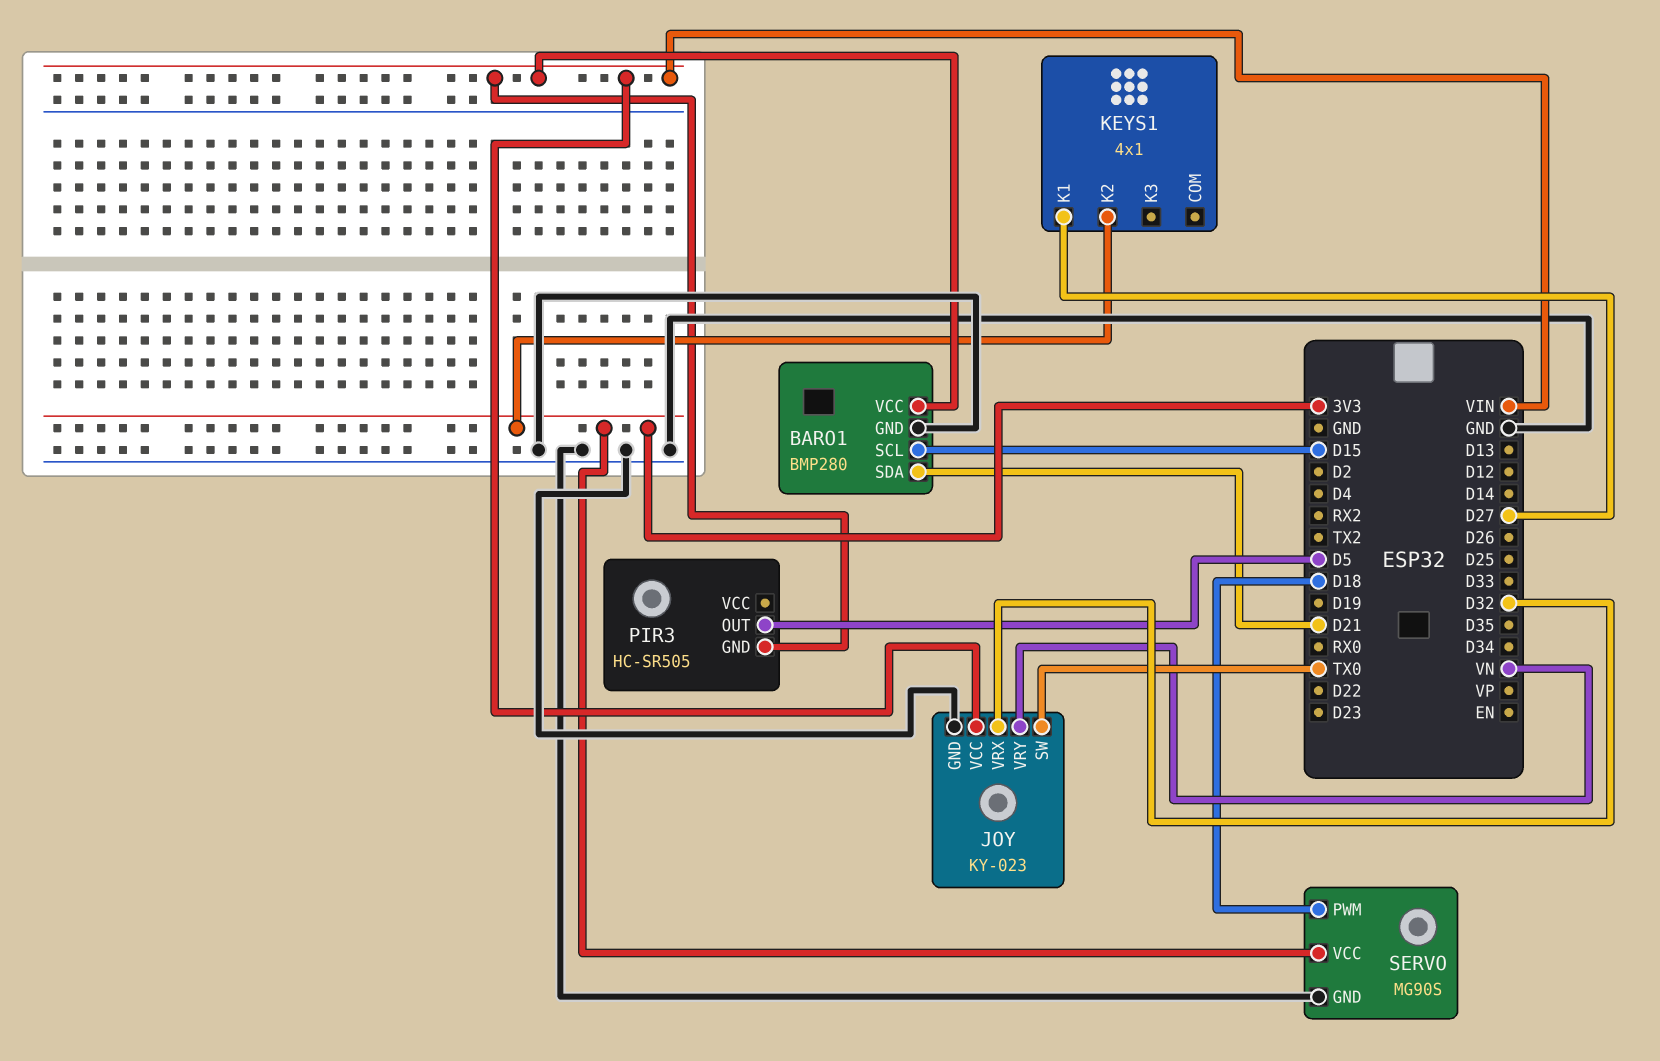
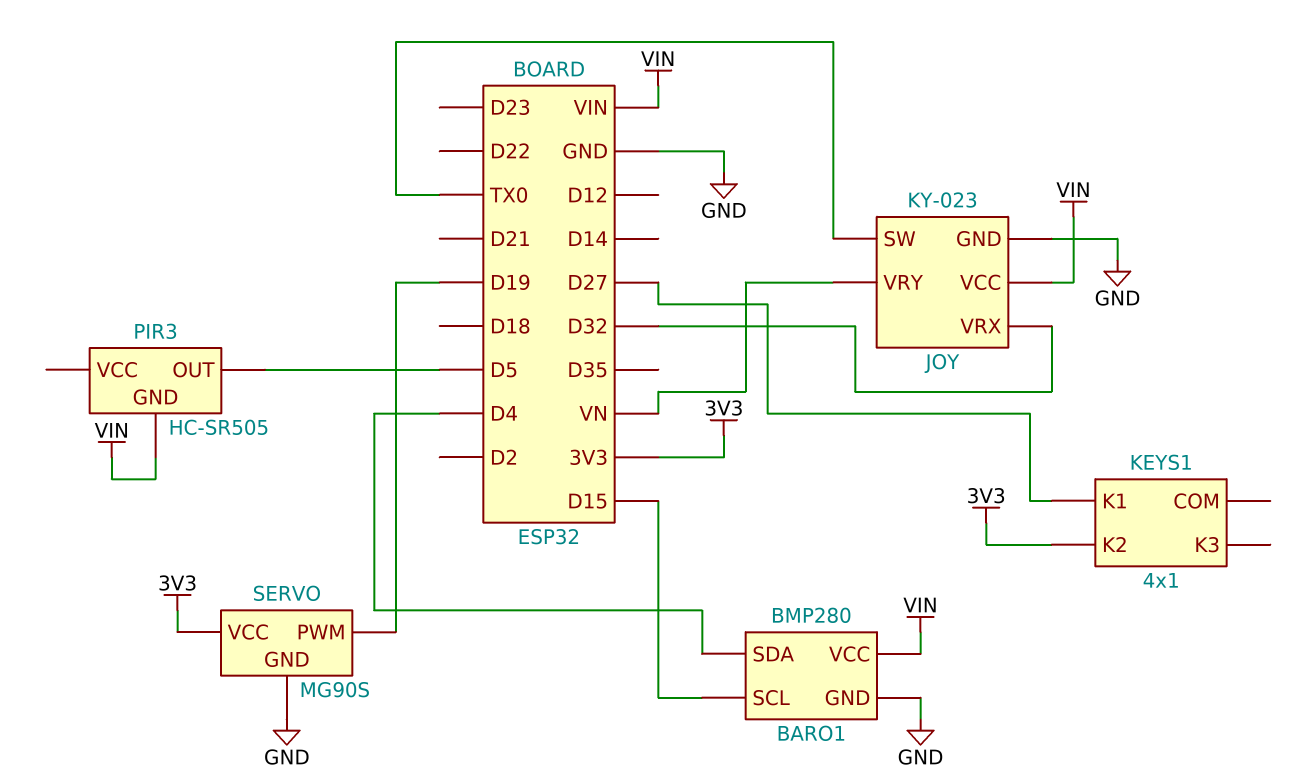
BARO1 pin SDA: D21 -> D4
SERVO pin PWM: D18 -> D19

